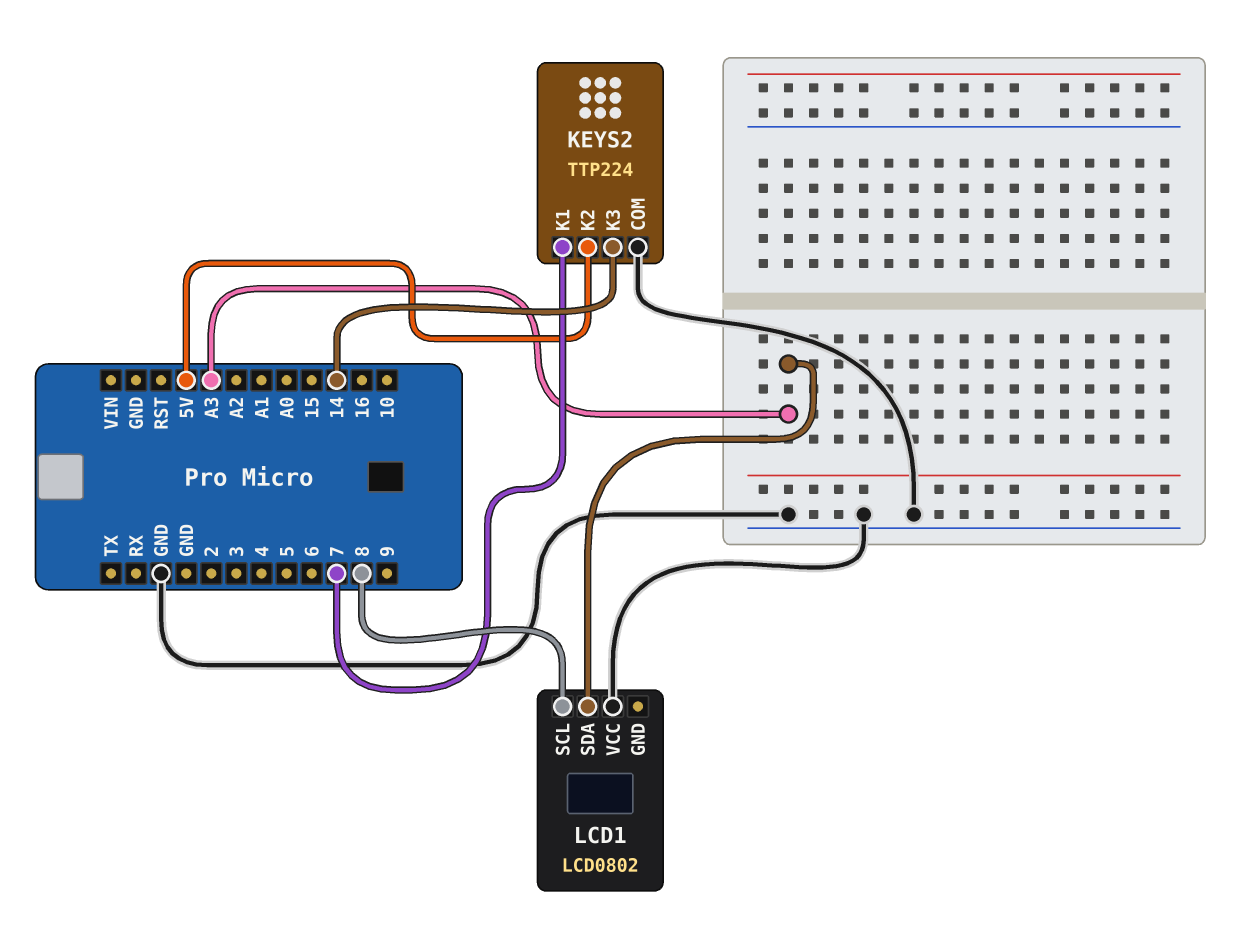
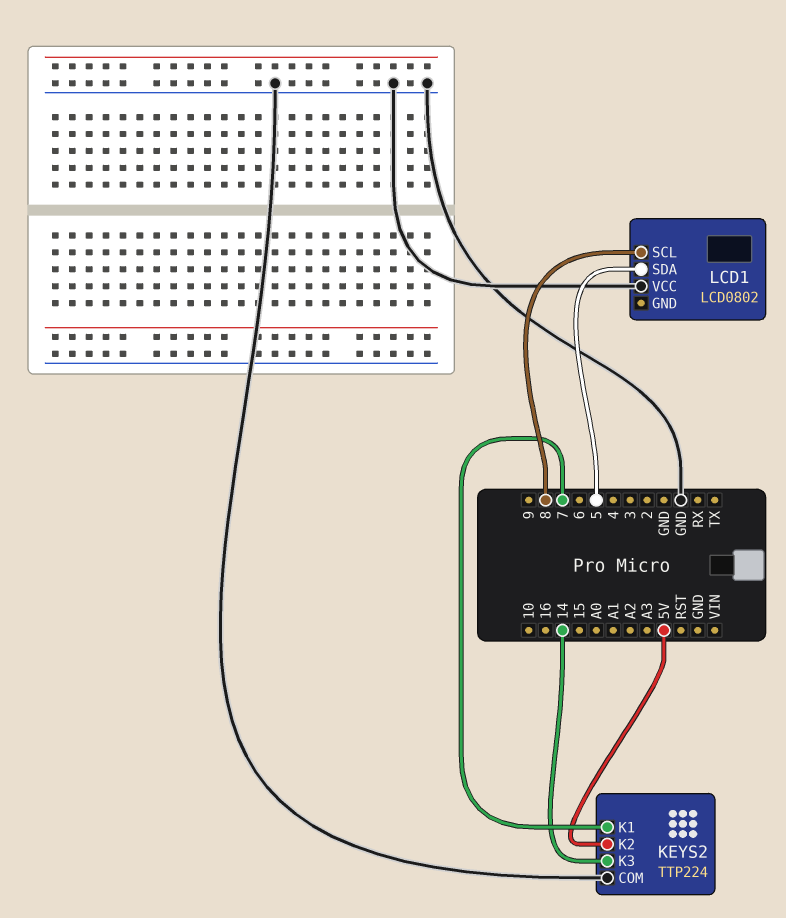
LCD1 pin SDA: A3 -> 5

